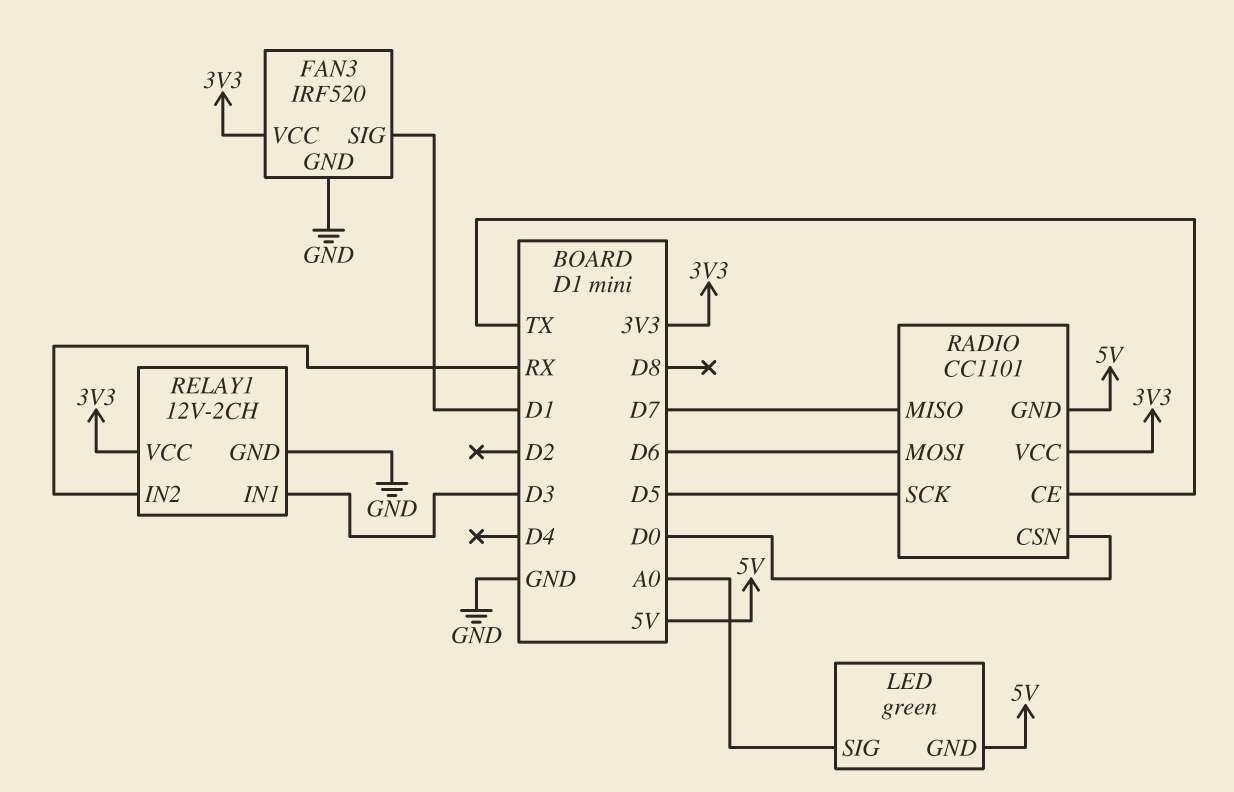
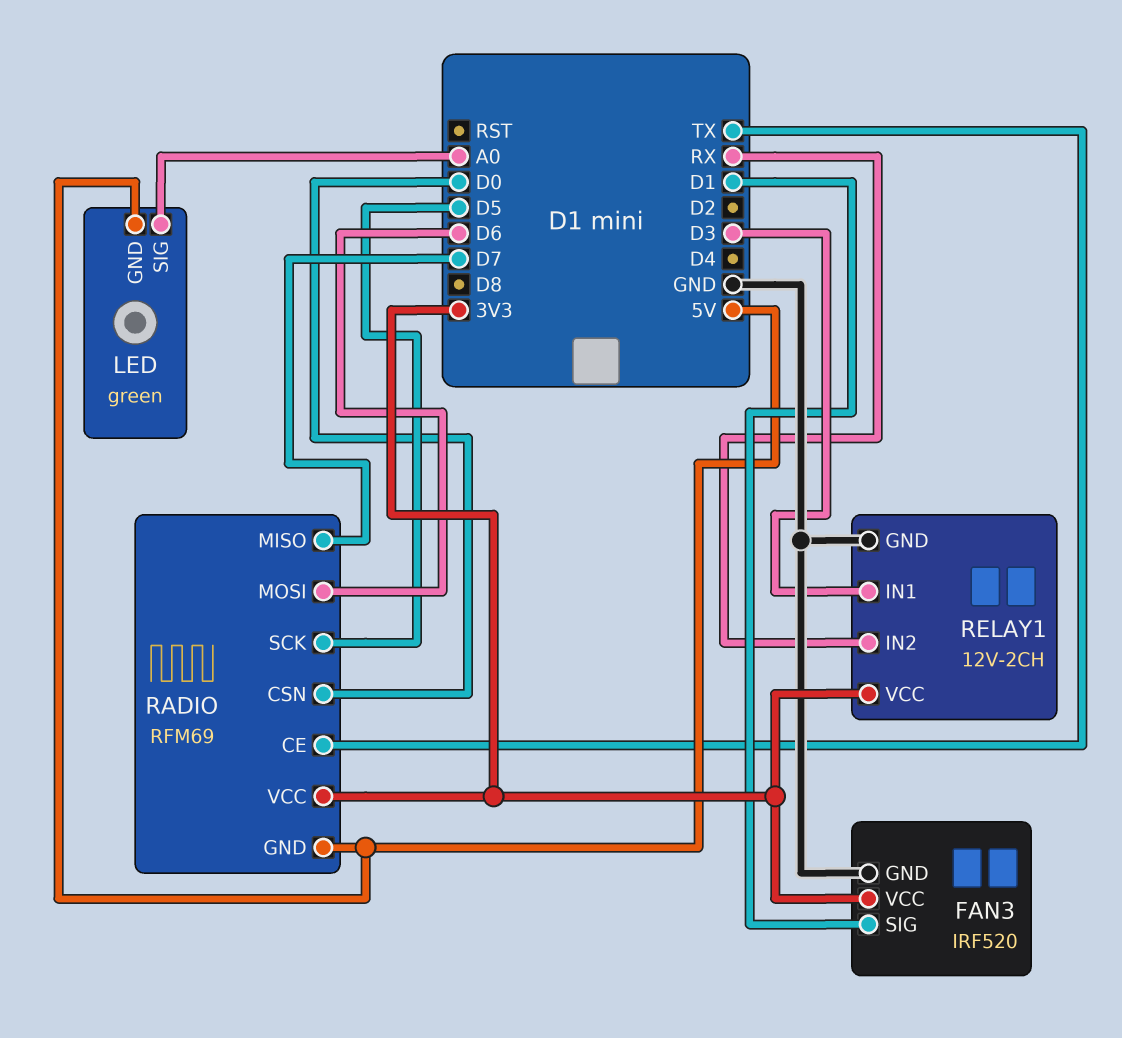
RADIO: CC1101 -> RFM69

